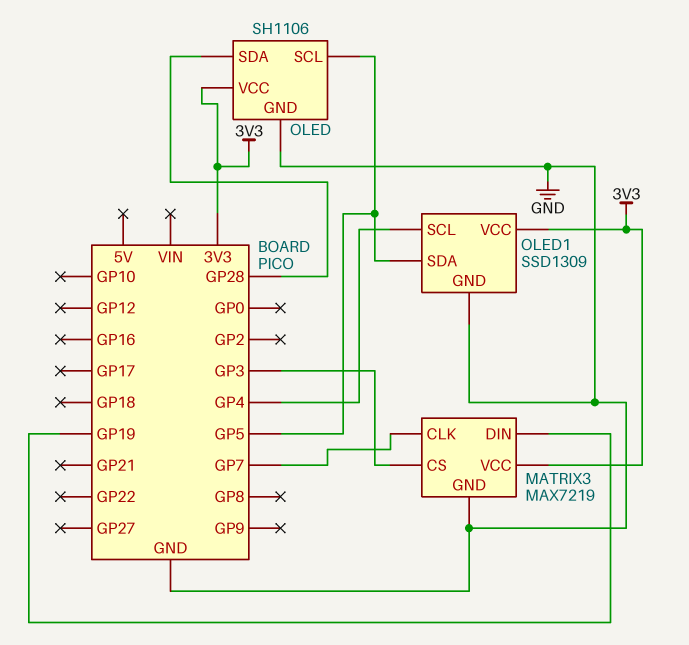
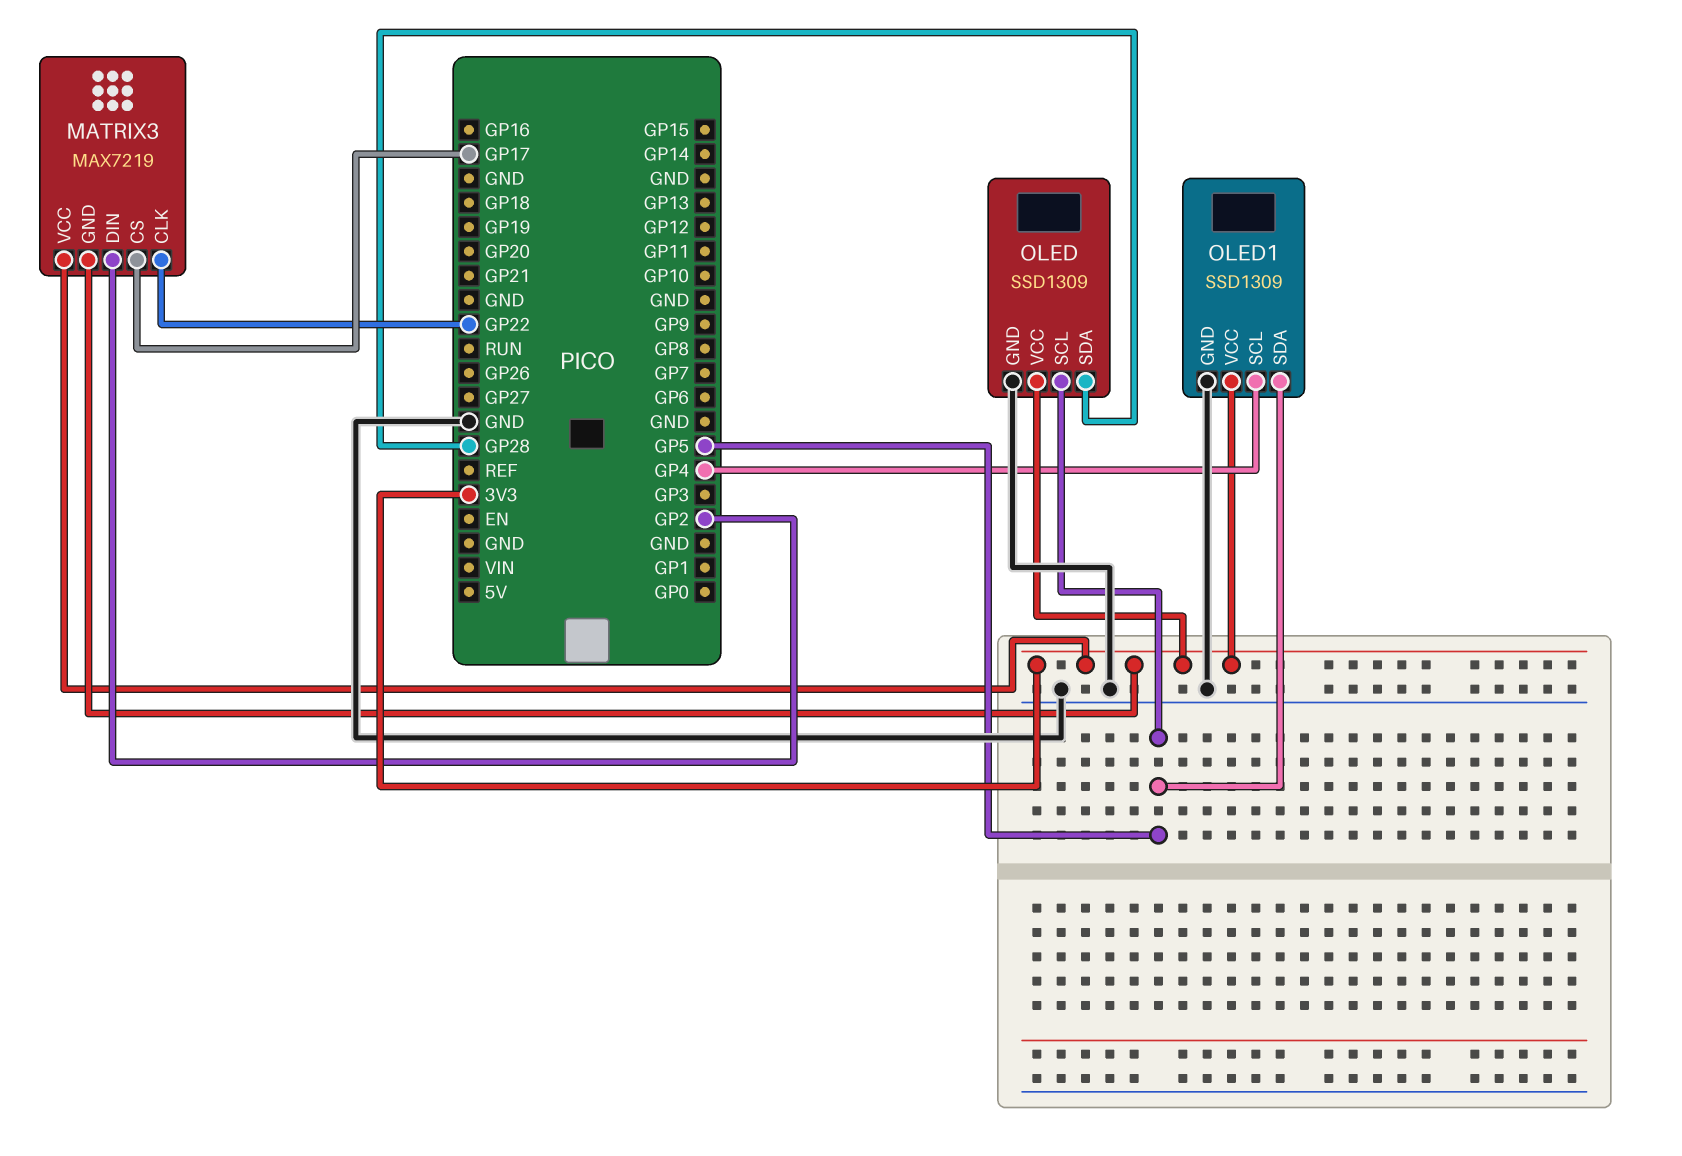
MATRIX3 pin CLK: GP7 -> GP22
MATRIX3 pin CS: GP3 -> GP17
MATRIX3 pin DIN: GP19 -> GP2
MATRIX3 pin GND: GND -> 3V3
OLED: SH1106 -> SSD1309

